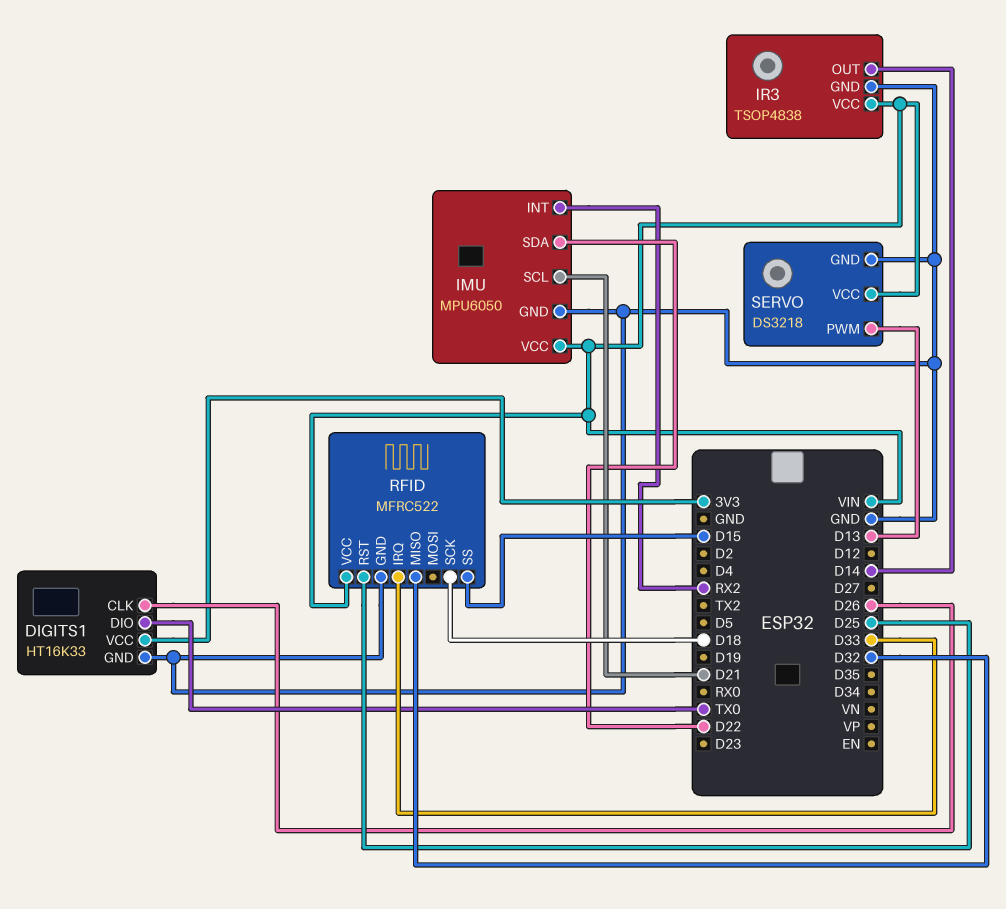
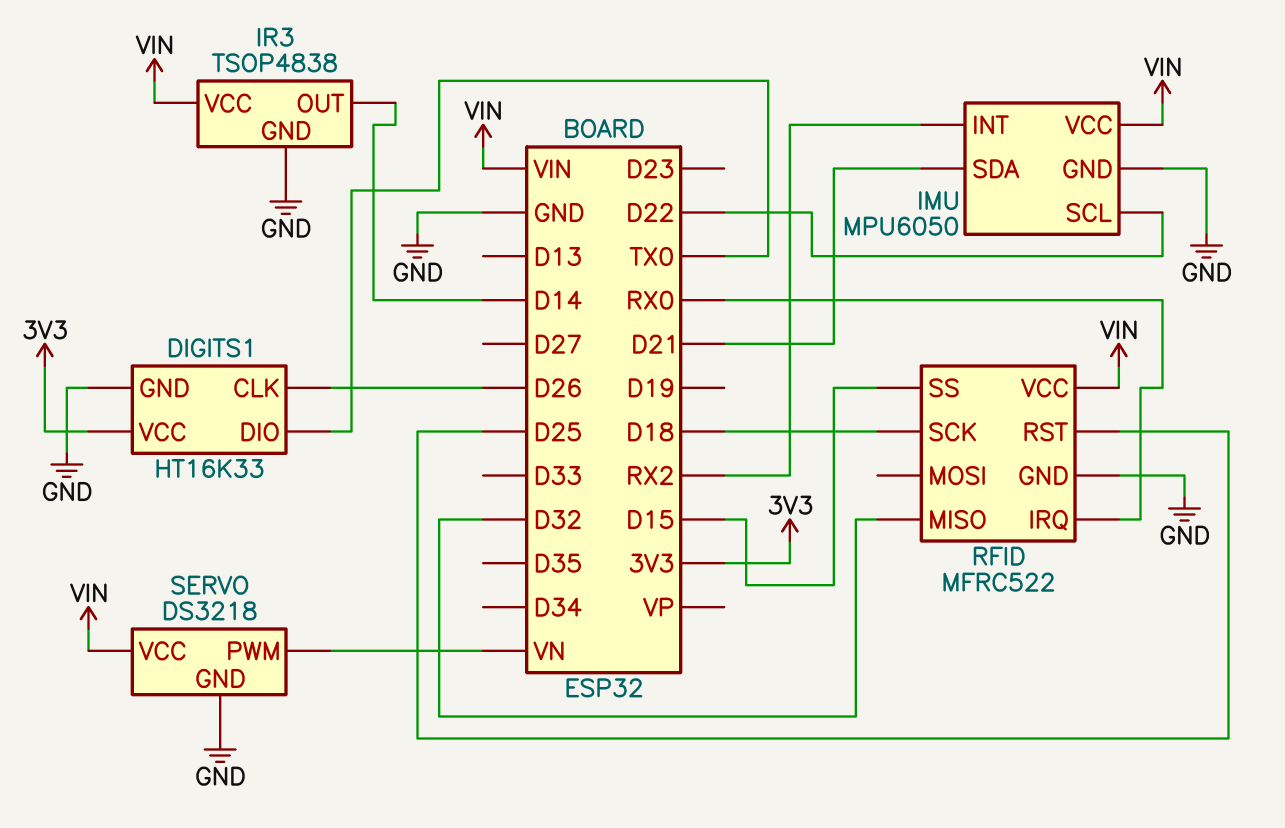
IMU pin SCL: D21 -> D22
IMU pin SDA: D22 -> D21
RFID pin IRQ: D33 -> RX0
SERVO pin PWM: D13 -> VN

